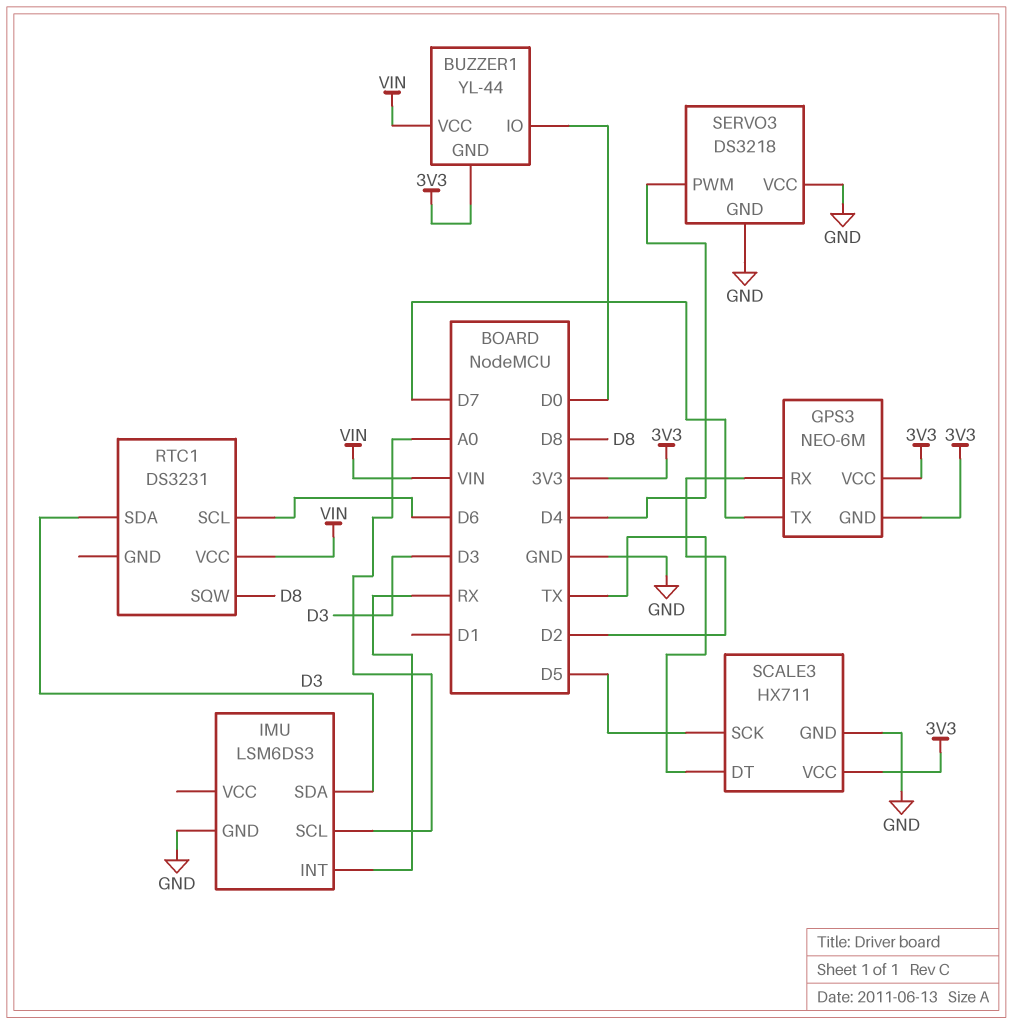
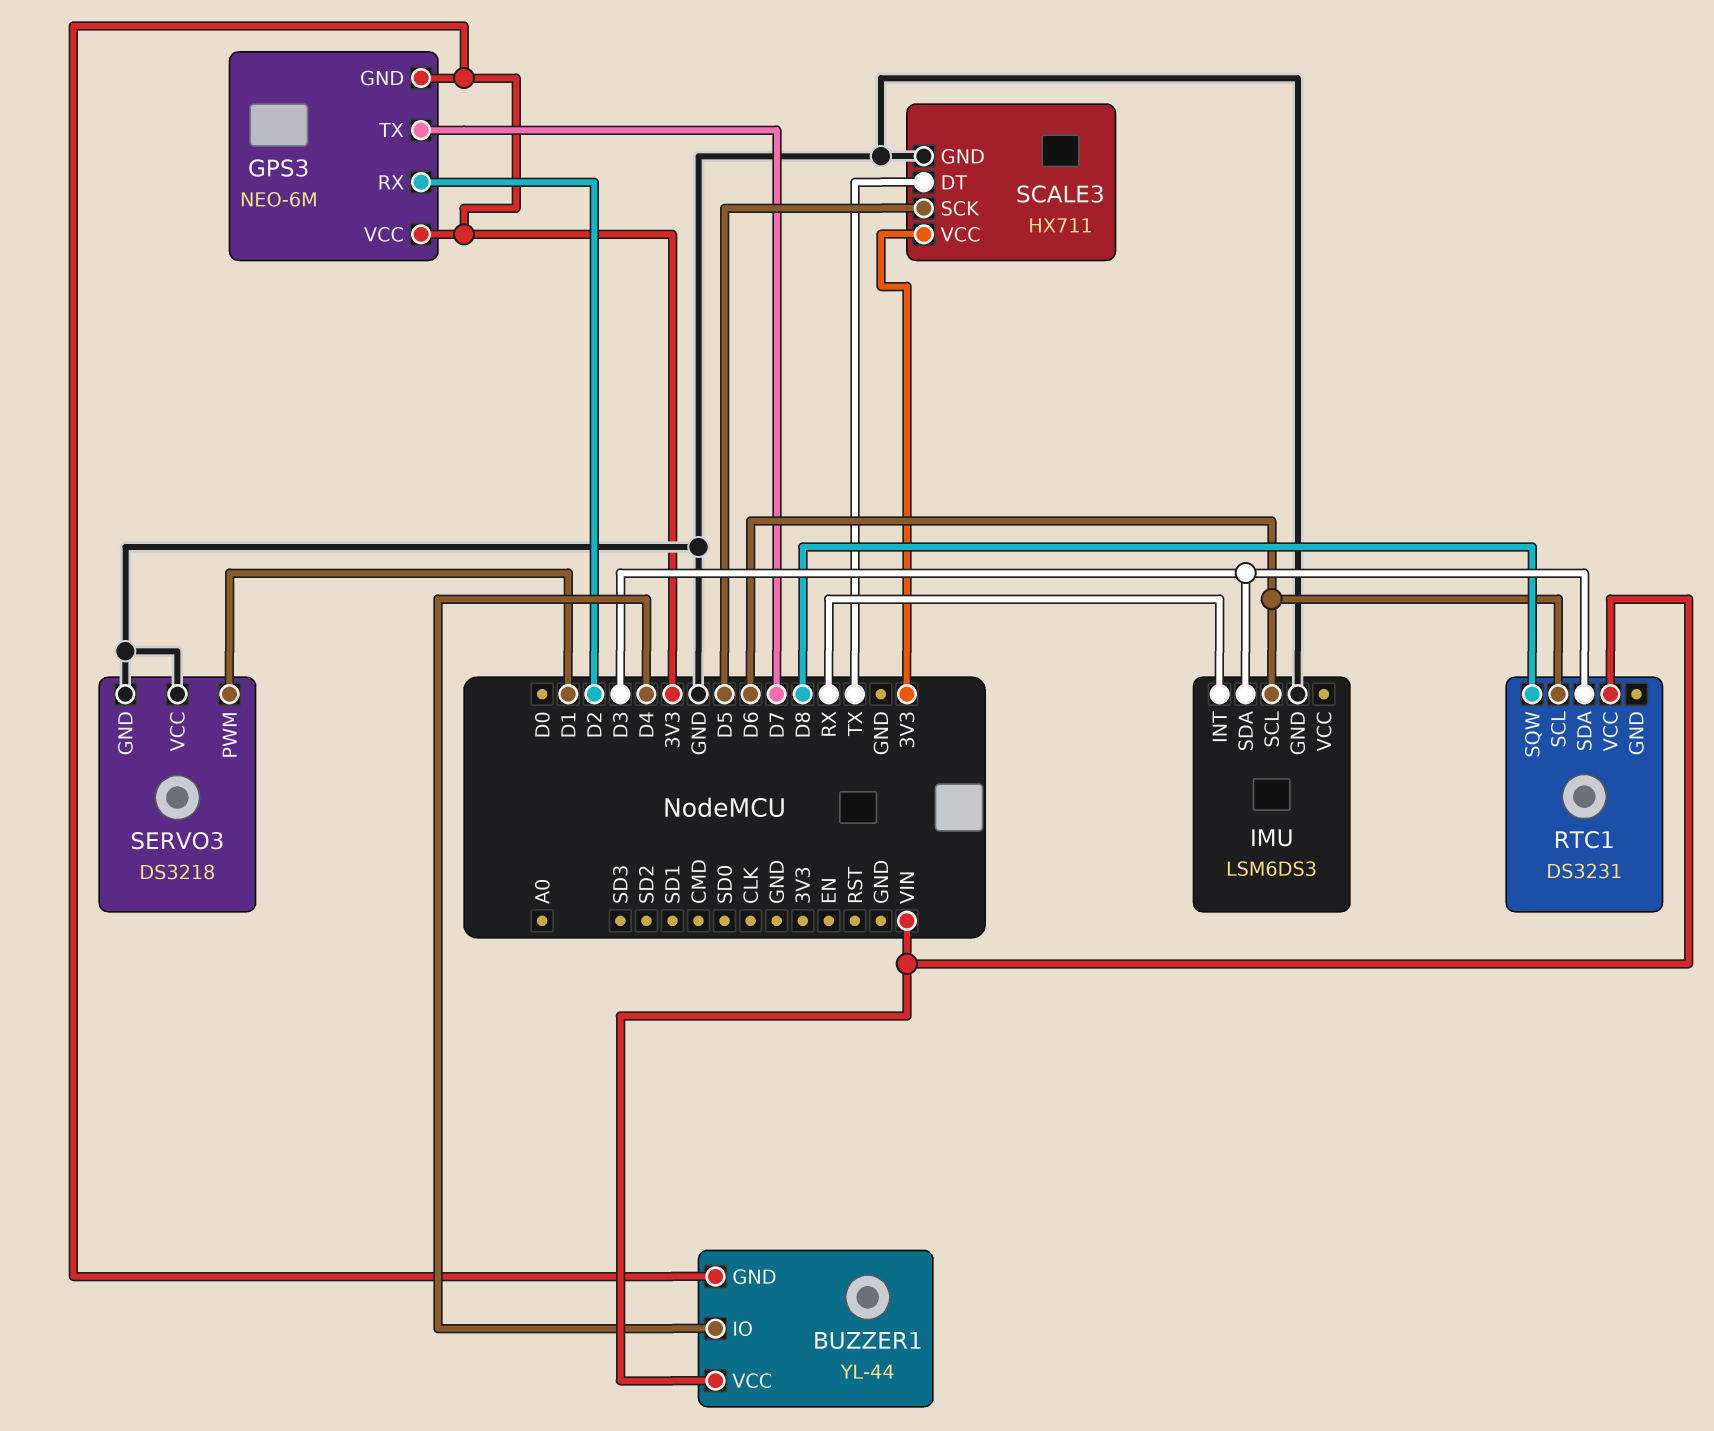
BUZZER1 pin IO: D0 -> D4
IMU pin SCL: A0 -> D6
SERVO3 pin PWM: D4 -> D1

